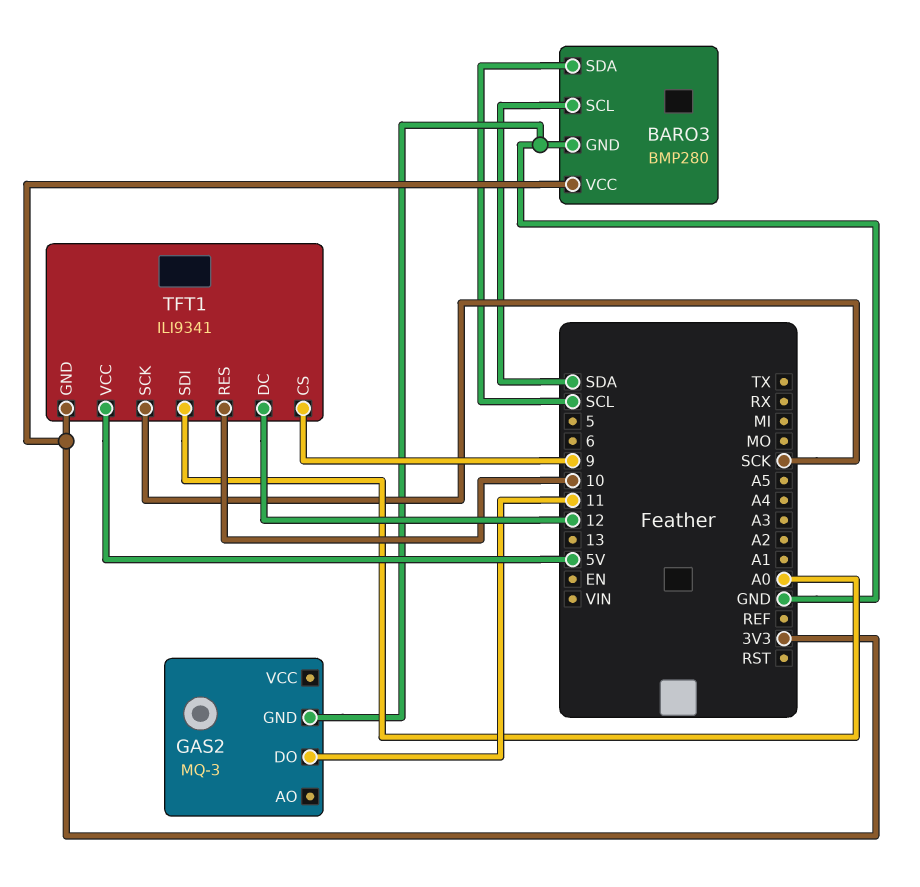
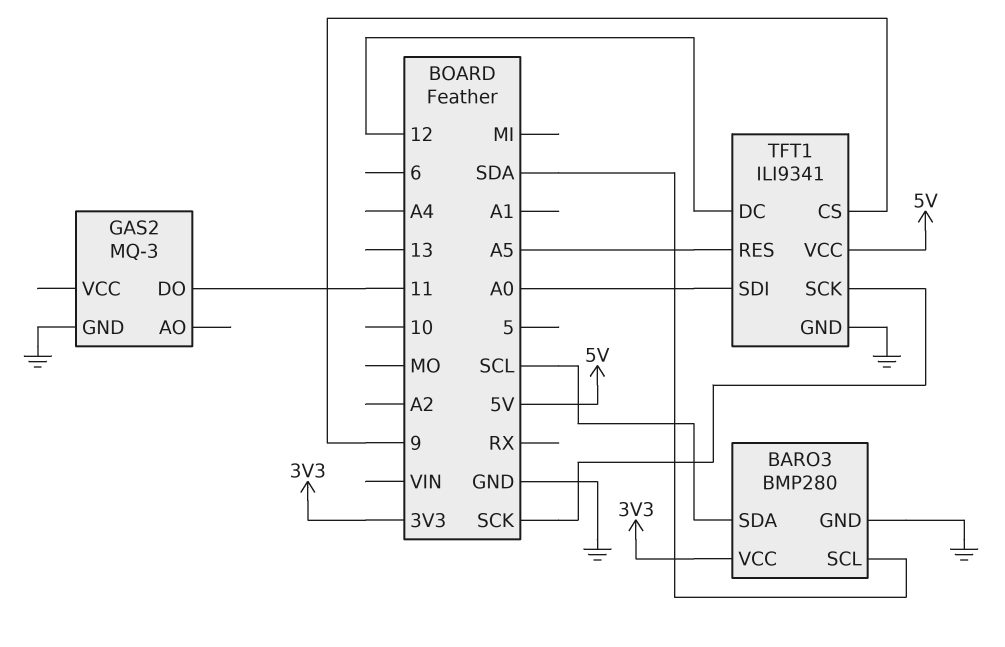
TFT1 pin GND: 3V3 -> GND
TFT1 pin RES: 10 -> A5

